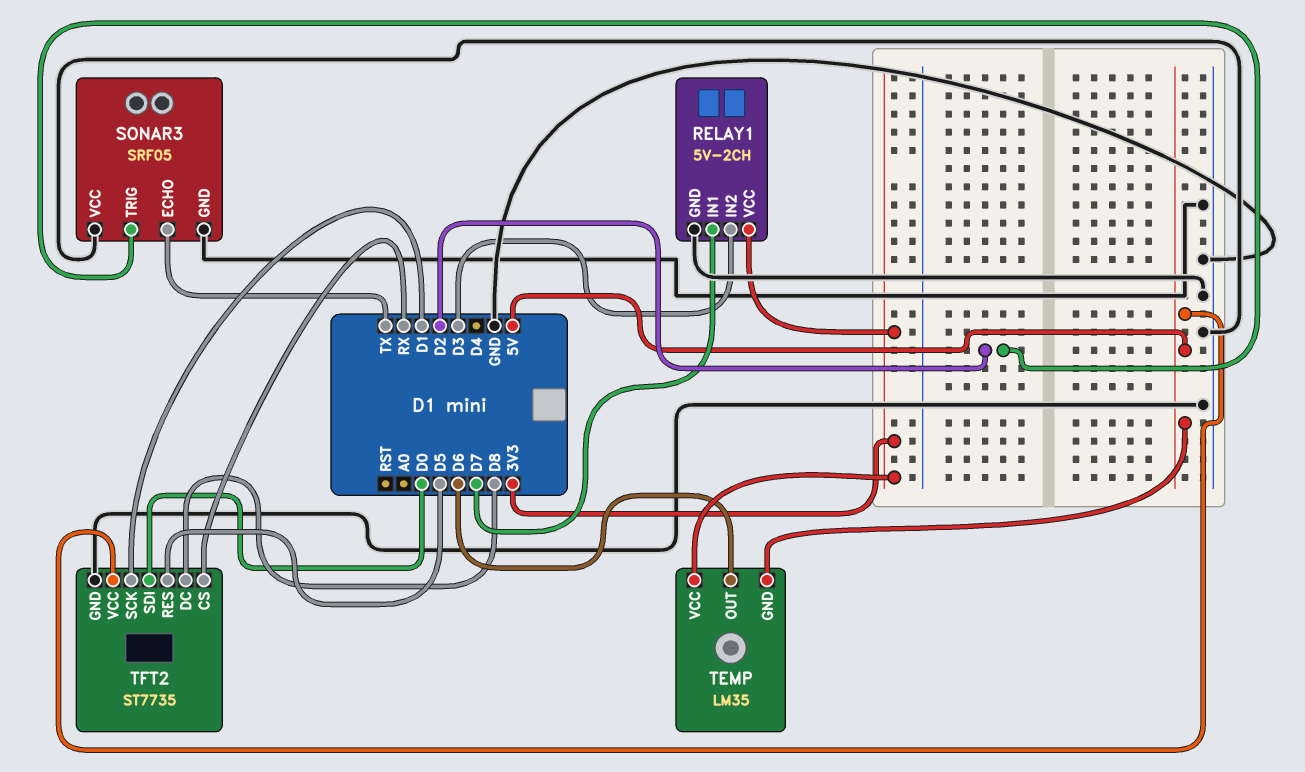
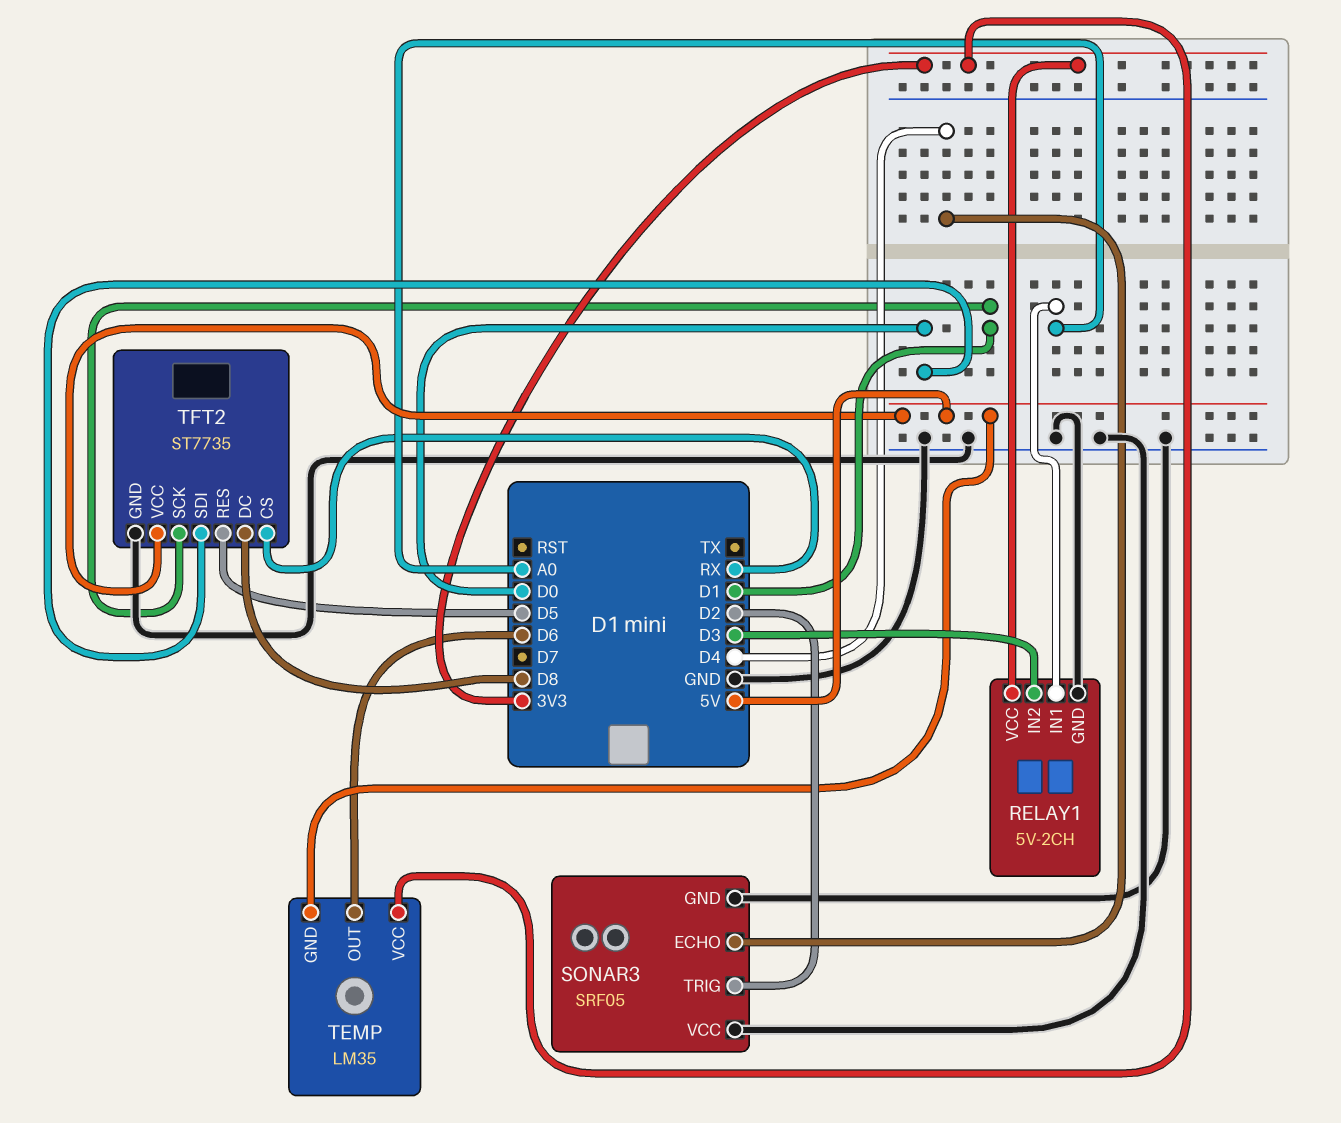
RELAY1 pin IN1: D7 -> A0
SONAR3 pin ECHO: TX -> D4

